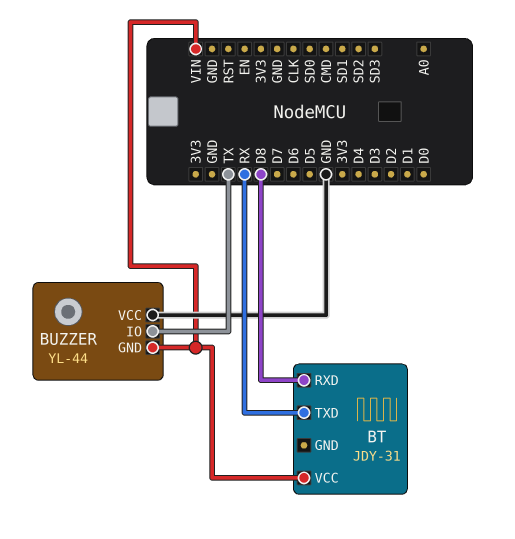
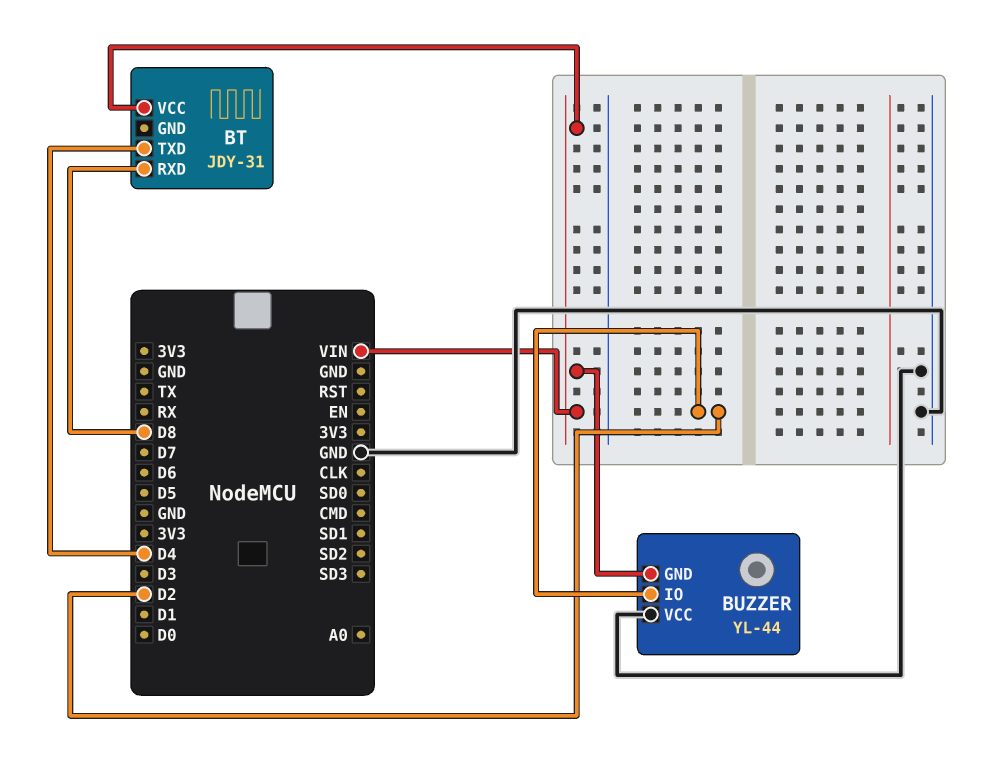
BT pin TXD: RX -> D4
BUZZER pin IO: TX -> D2

